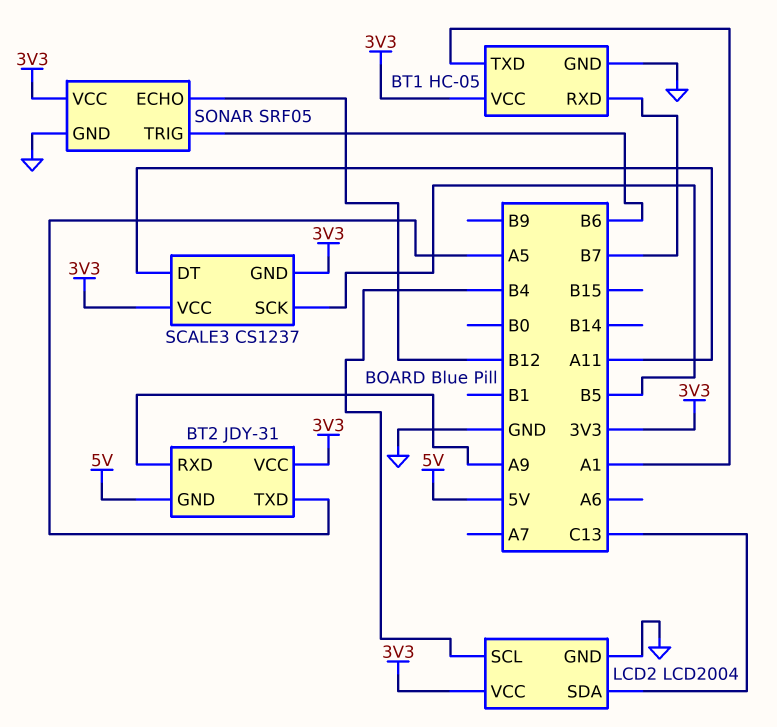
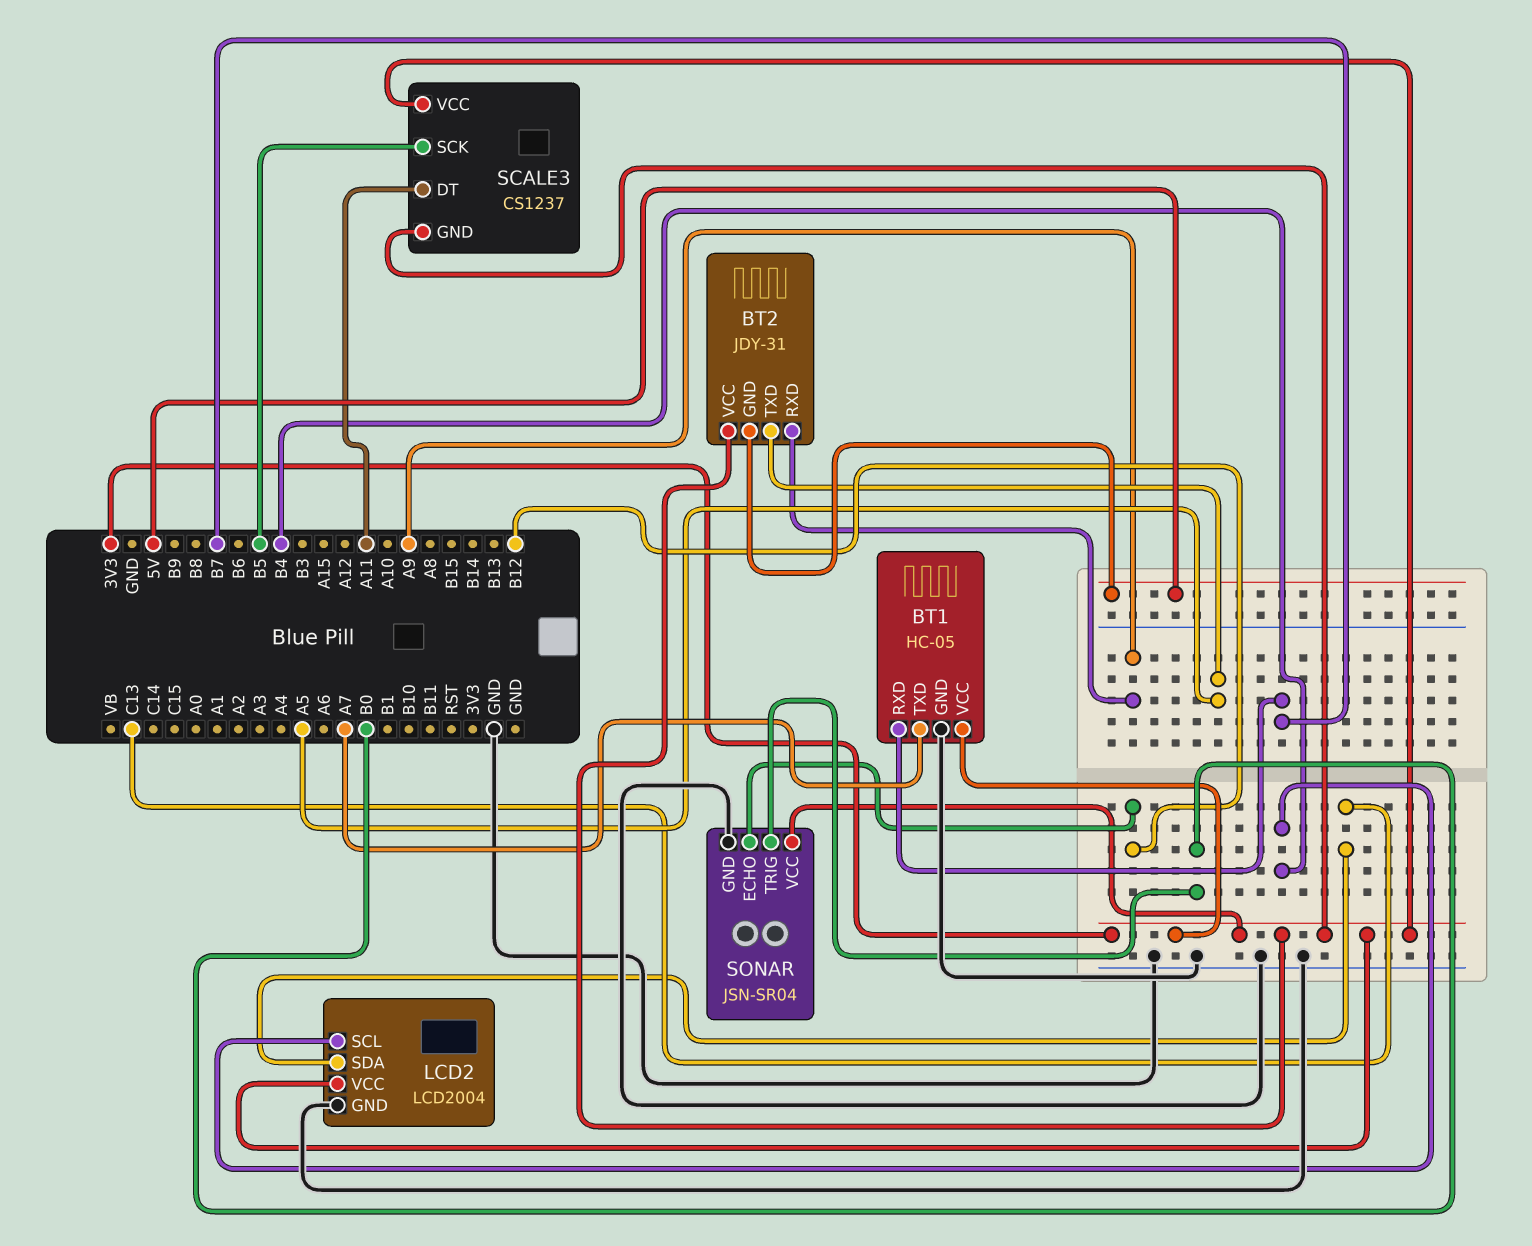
BT1 pin TXD: A1 -> A7
SONAR: SRF05 -> JSN-SR04
SONAR pin TRIG: B6 -> B0

